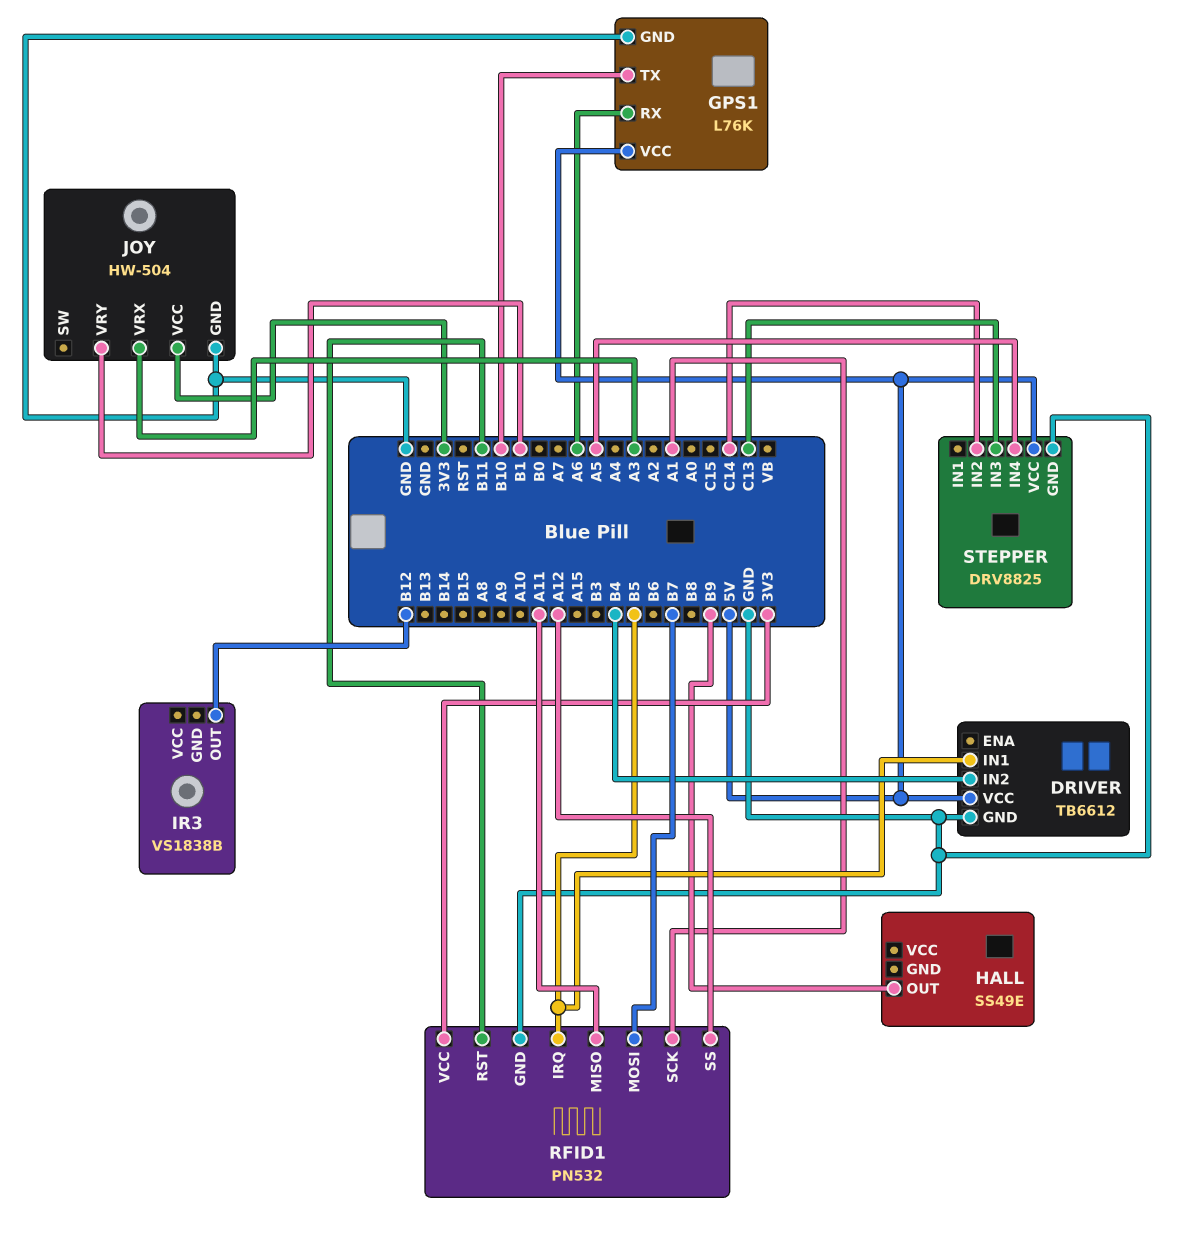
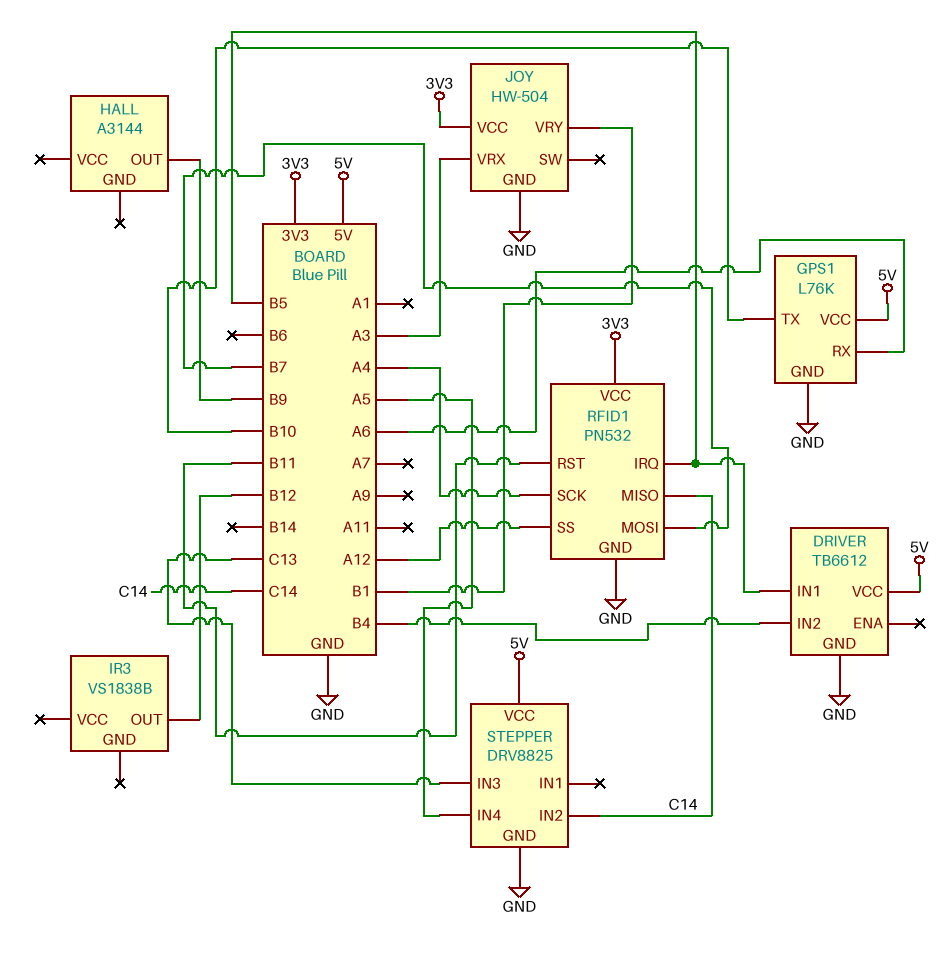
HALL: SS49E -> A3144
RFID1 pin MISO: A11 -> C14
RFID1 pin SCK: A1 -> A4

